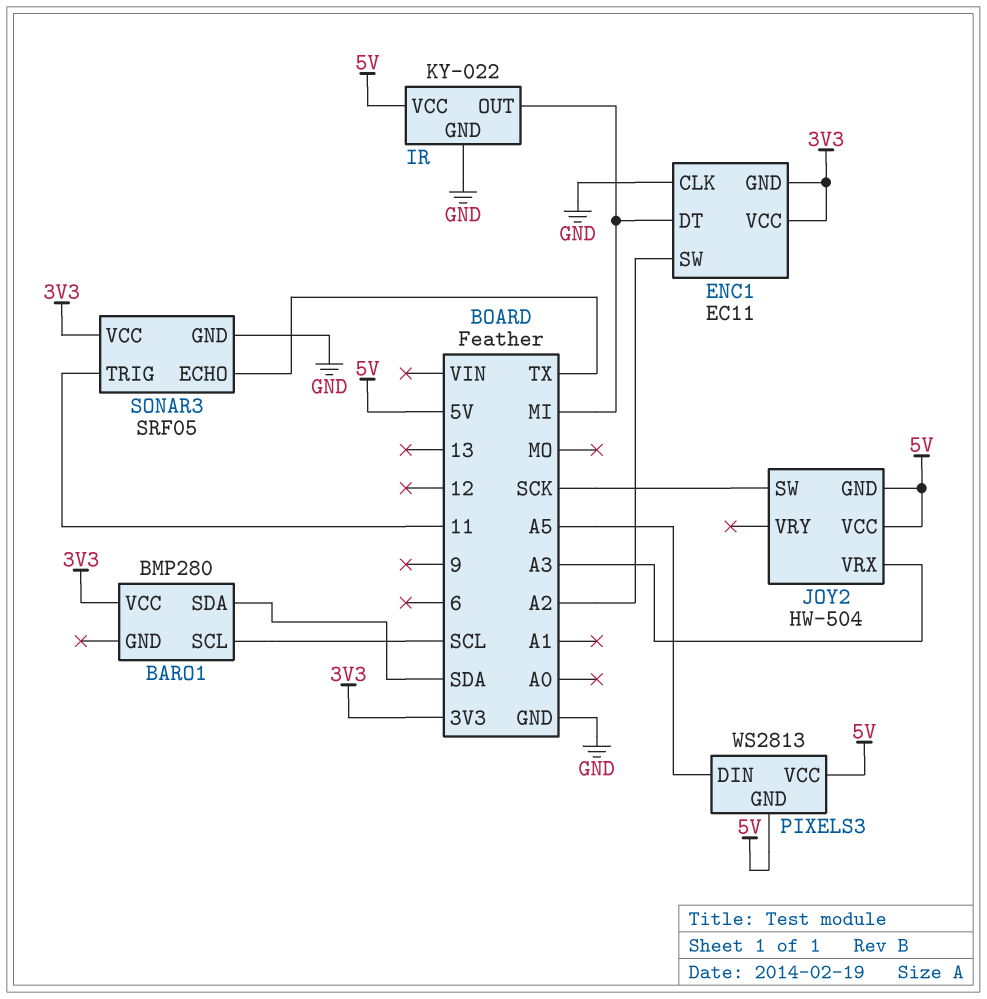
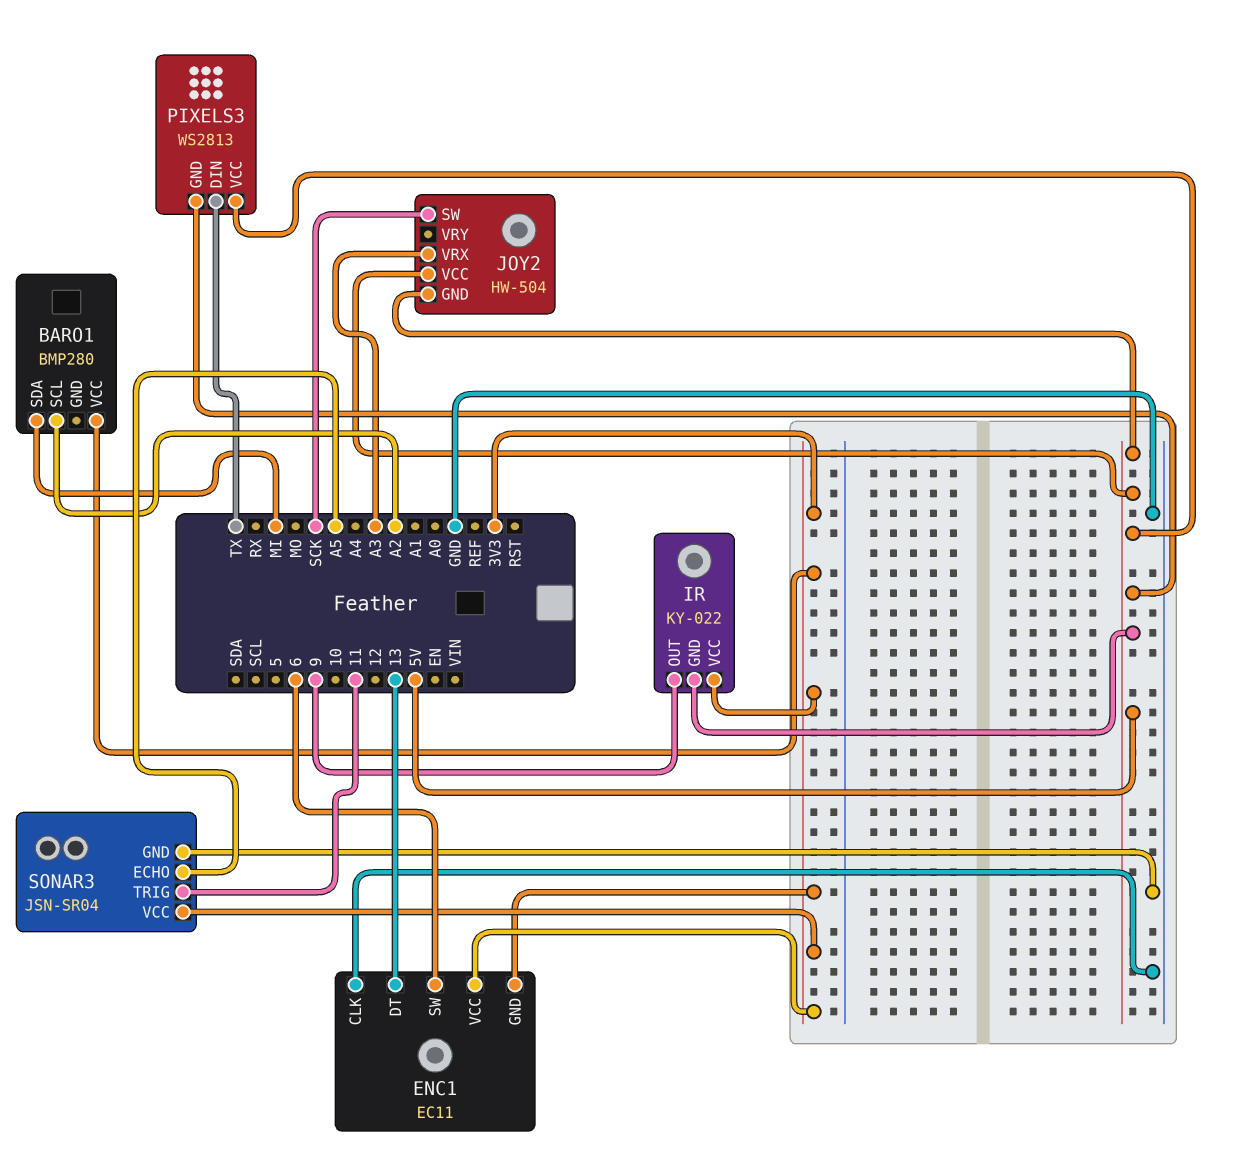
BARO1 pin SCL: SCL -> A2
BARO1 pin SDA: SDA -> MI
ENC1 pin DT: MI -> 13
ENC1 pin SW: A2 -> 6
IR pin GND: GND -> 5V
IR pin OUT: MI -> 9
IR pin VCC: 5V -> 3V3
PIXELS3 pin DIN: A5 -> TX
SONAR3: SRF05 -> JSN-SR04
SONAR3 pin ECHO: TX -> A5

